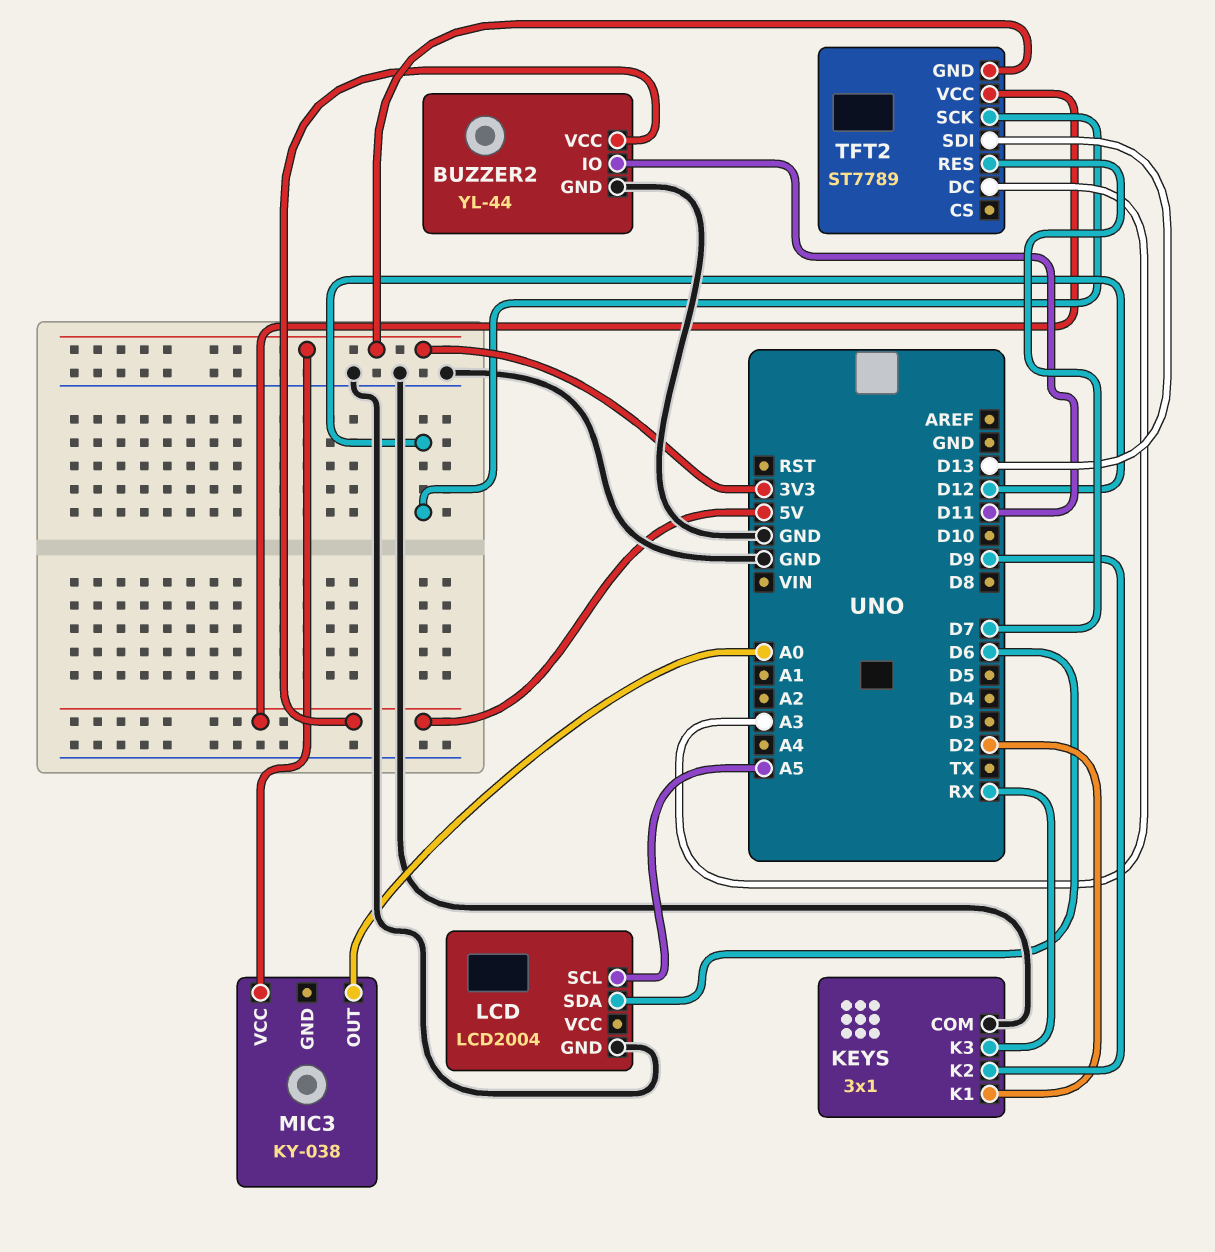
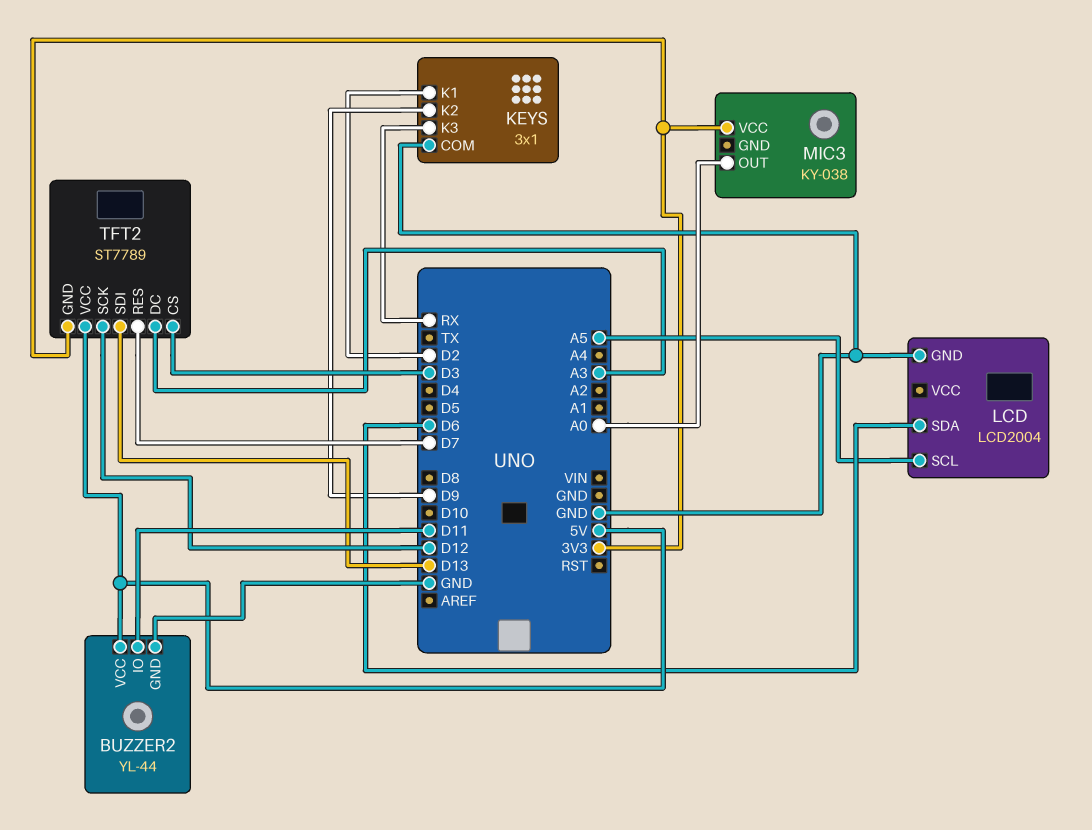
TFT2 pin CS: none -> D3

